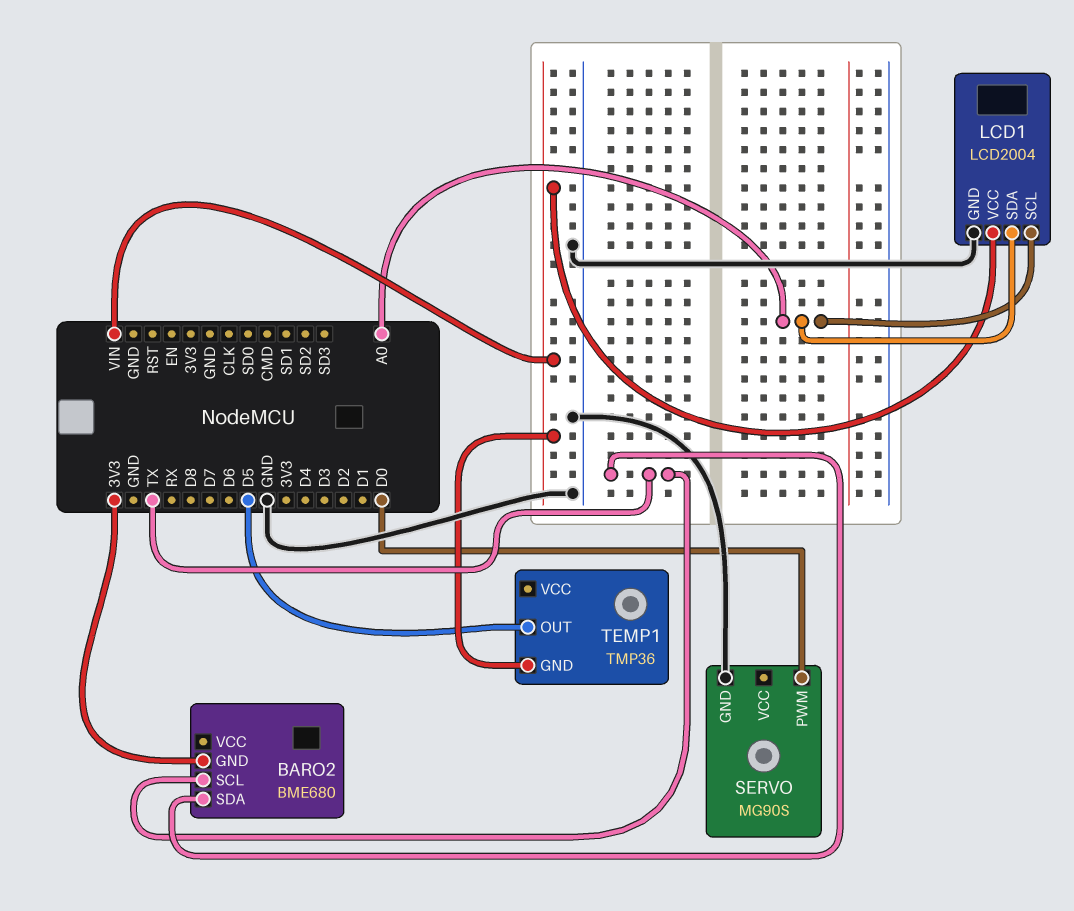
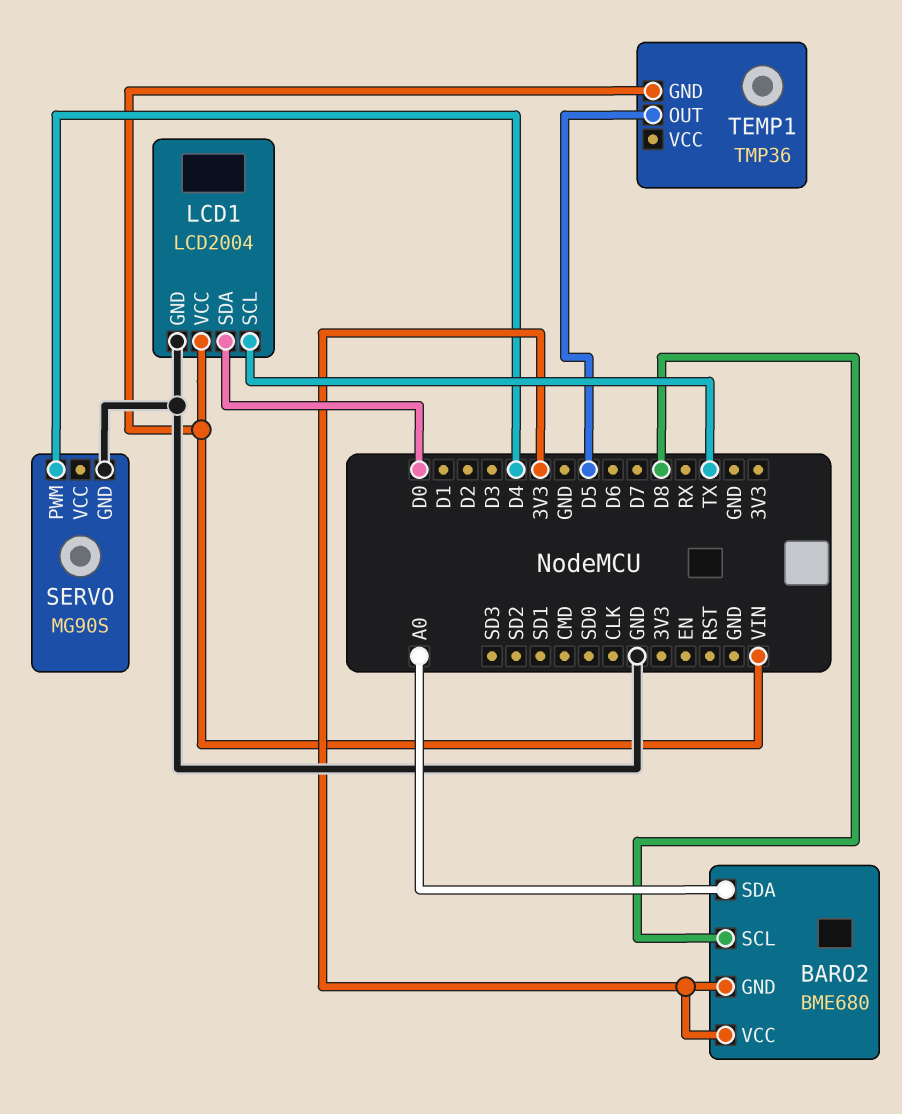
BARO2 pin SCL: TX -> D8
BARO2 pin SDA: TX -> A0
BARO2 pin VCC: none -> 3V3
LCD1 pin SCL: A0 -> TX
LCD1 pin SDA: A0 -> D0
SERVO pin PWM: D0 -> D4

